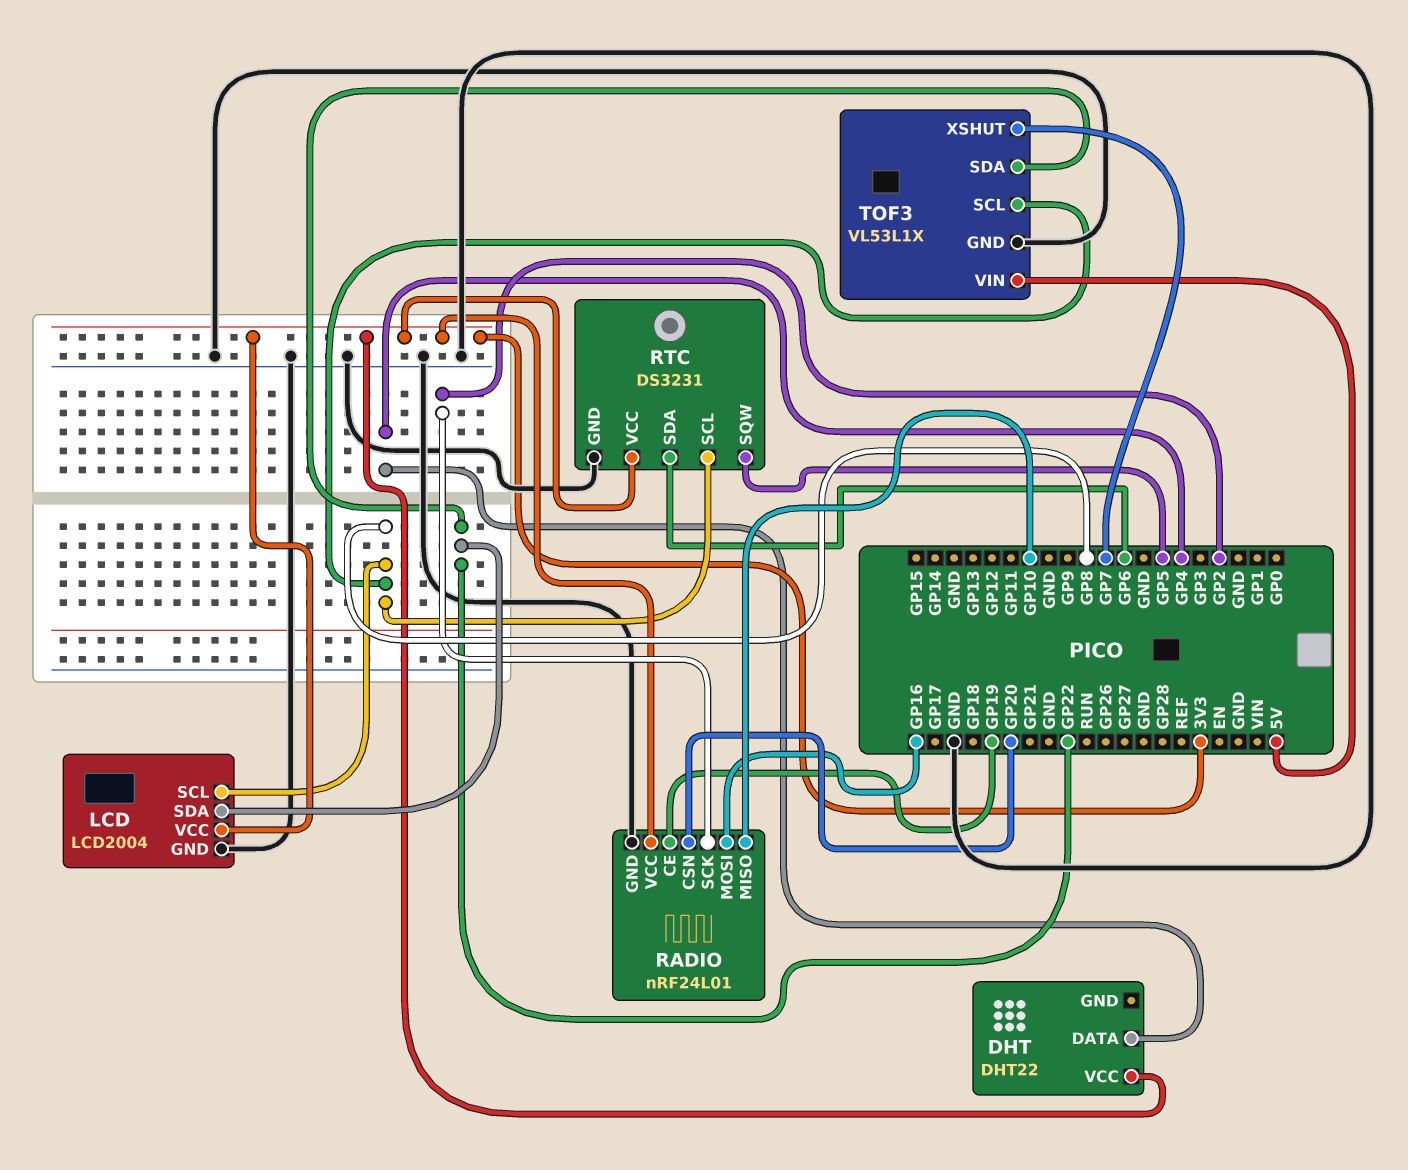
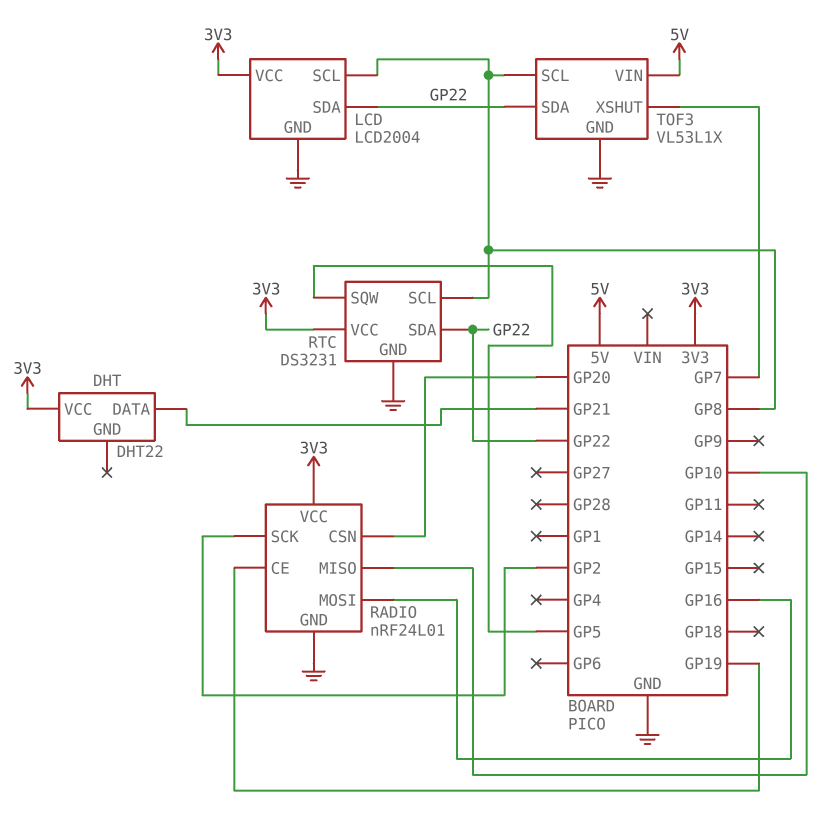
DHT pin DATA: GP4 -> GP21
RTC pin SDA: GP6 -> GP22

